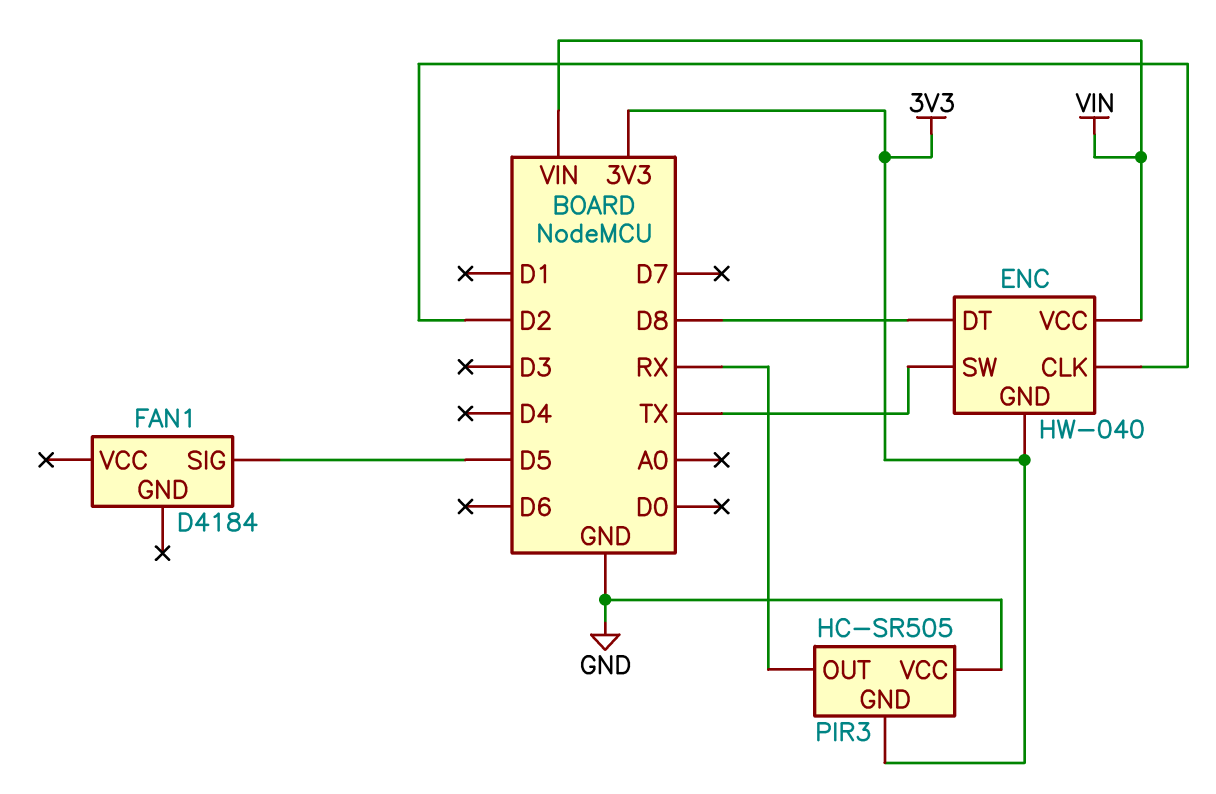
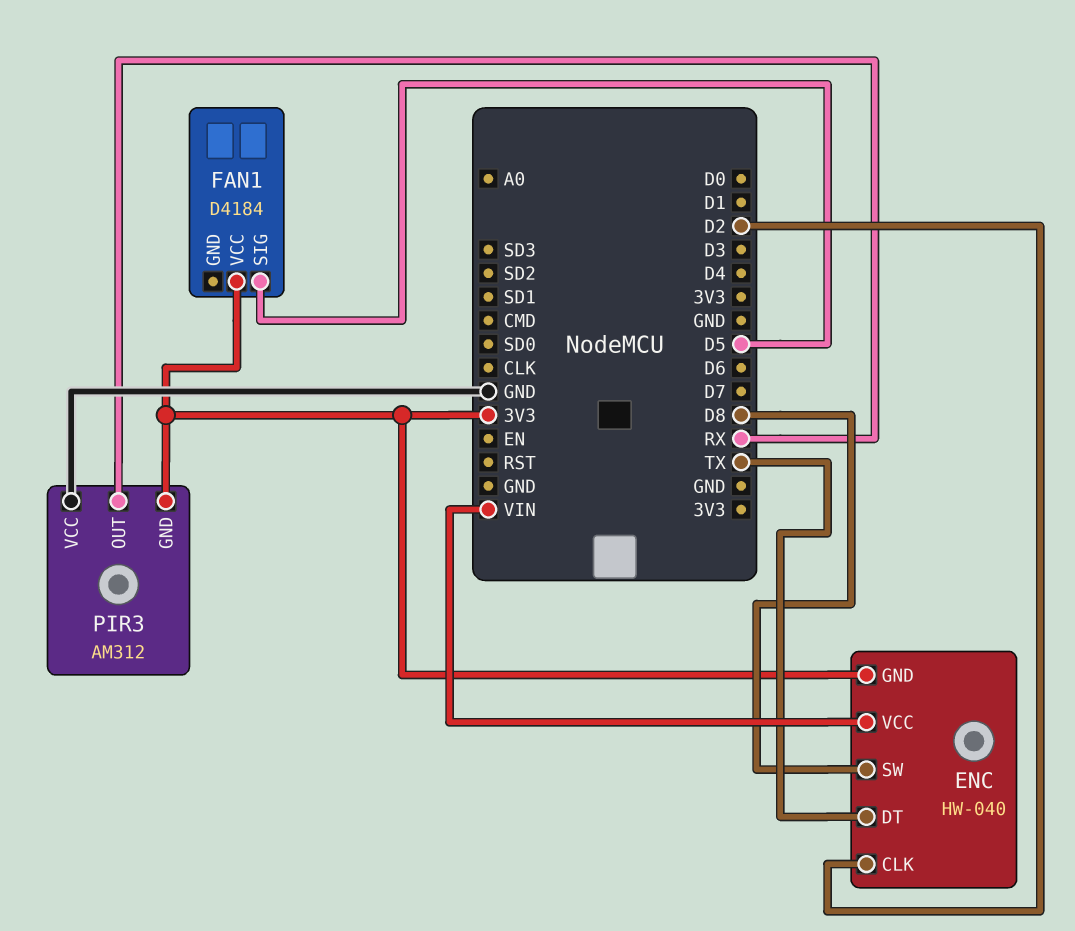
ENC pin DT: D8 -> TX
ENC pin SW: TX -> D8
FAN1 pin VCC: none -> 3V3
PIR3: HC-SR505 -> AM312

